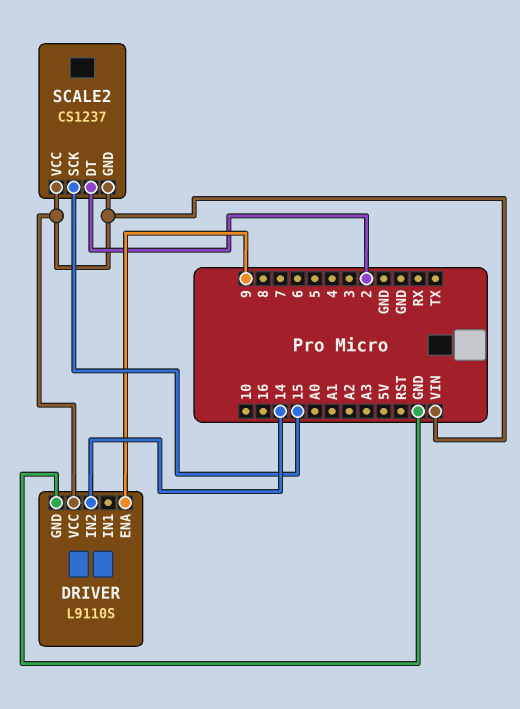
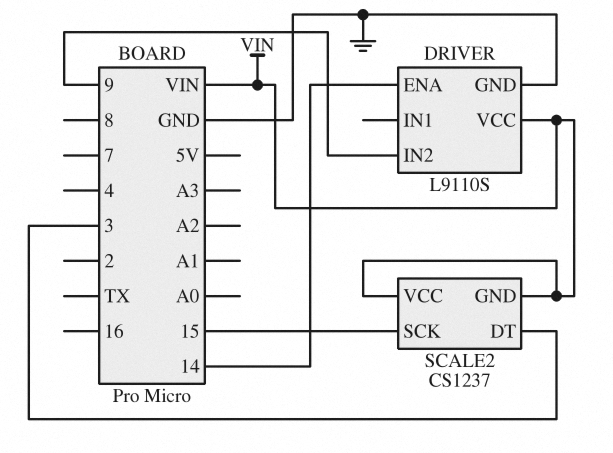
DRIVER pin ENA: 9 -> 14
DRIVER pin IN2: 14 -> 9
SCALE2 pin DT: 2 -> 3

